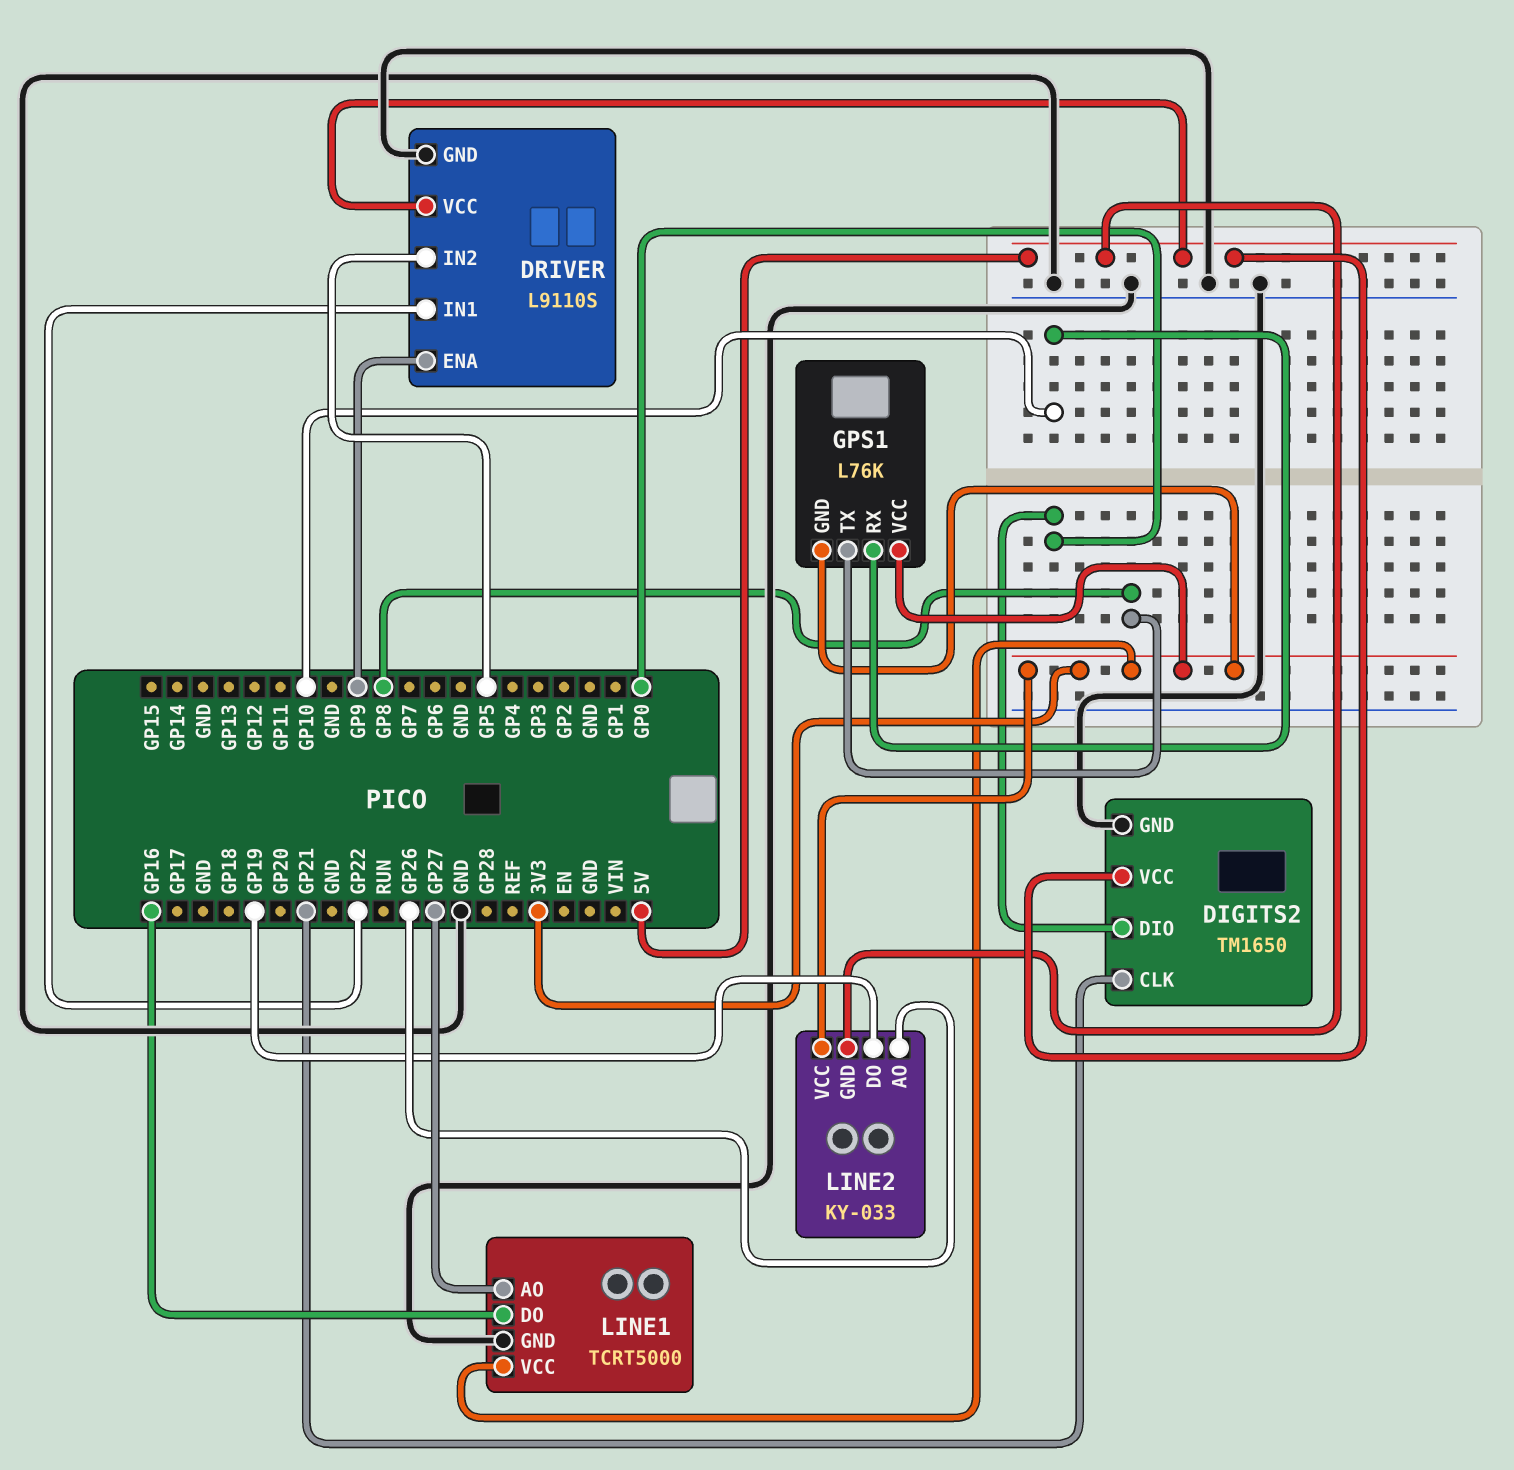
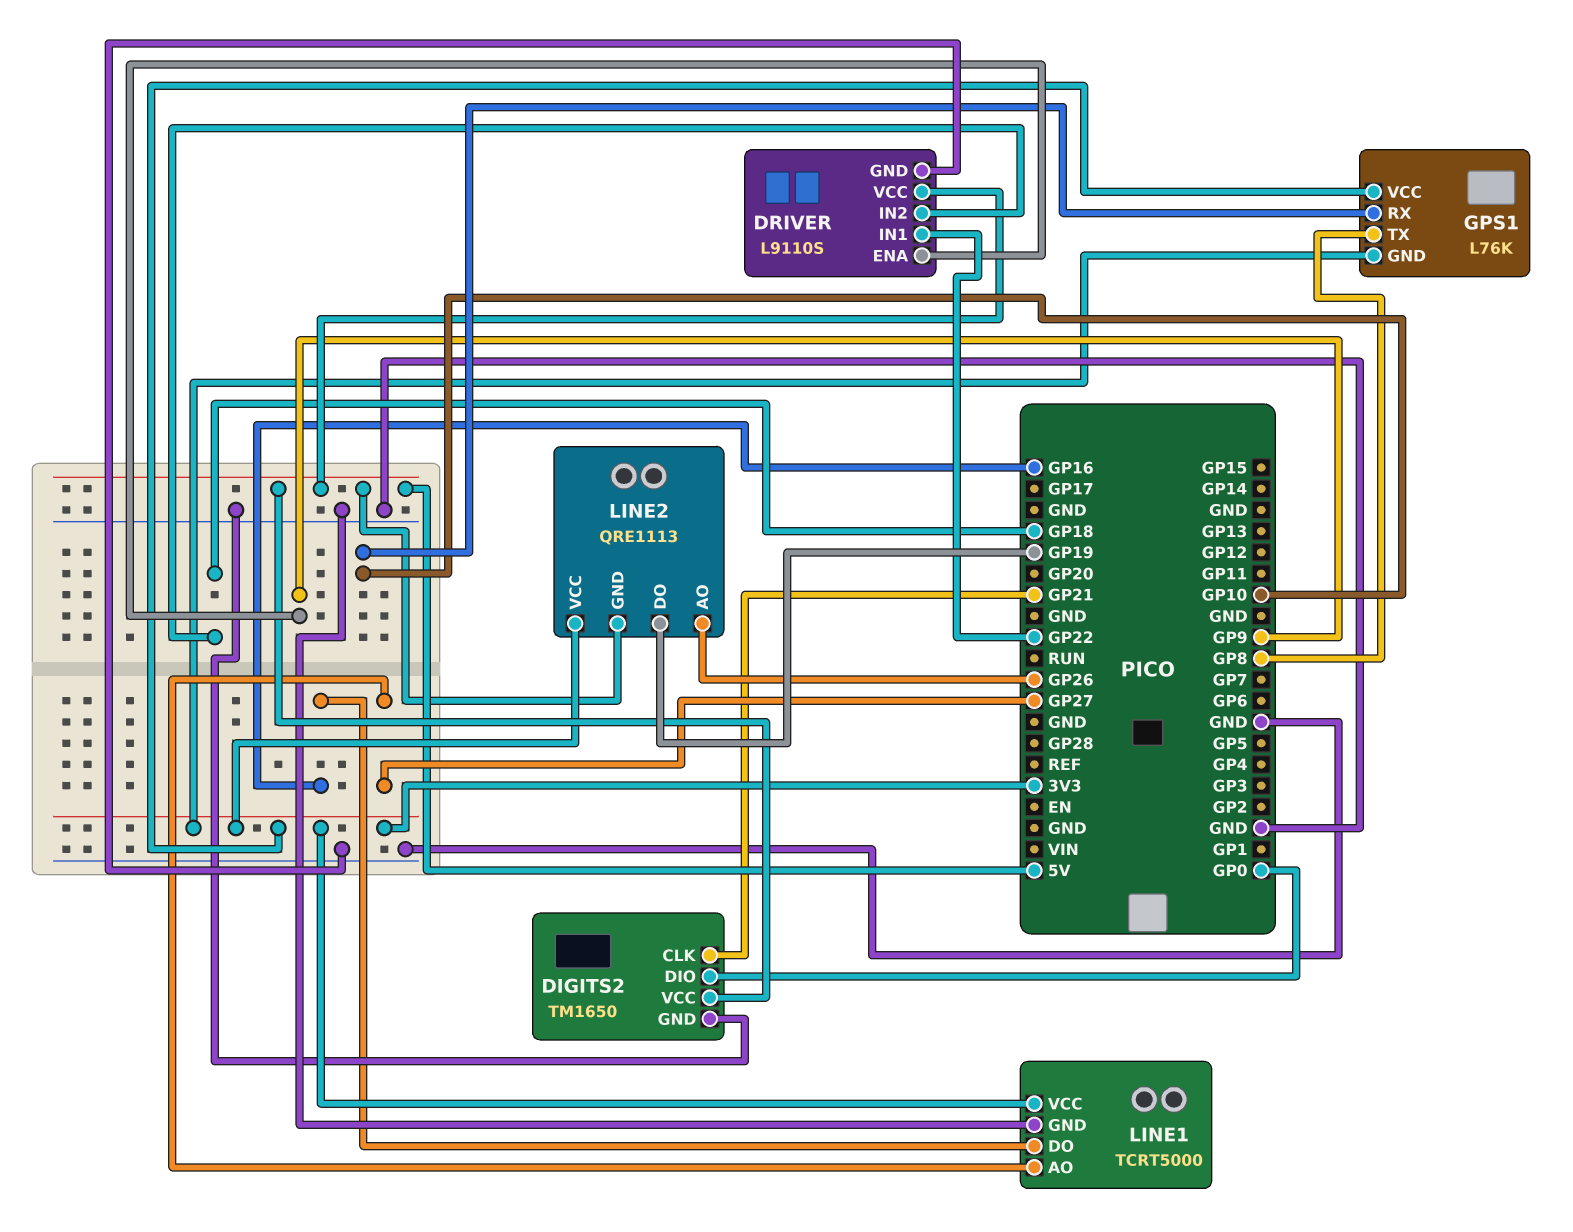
DRIVER pin IN2: GP5 -> GP18
LINE2: KY-033 -> QRE1113

